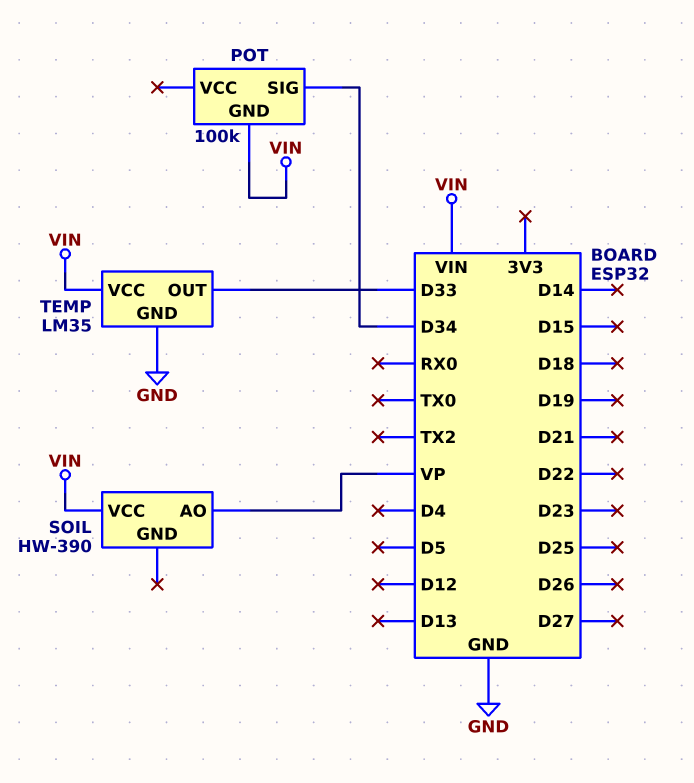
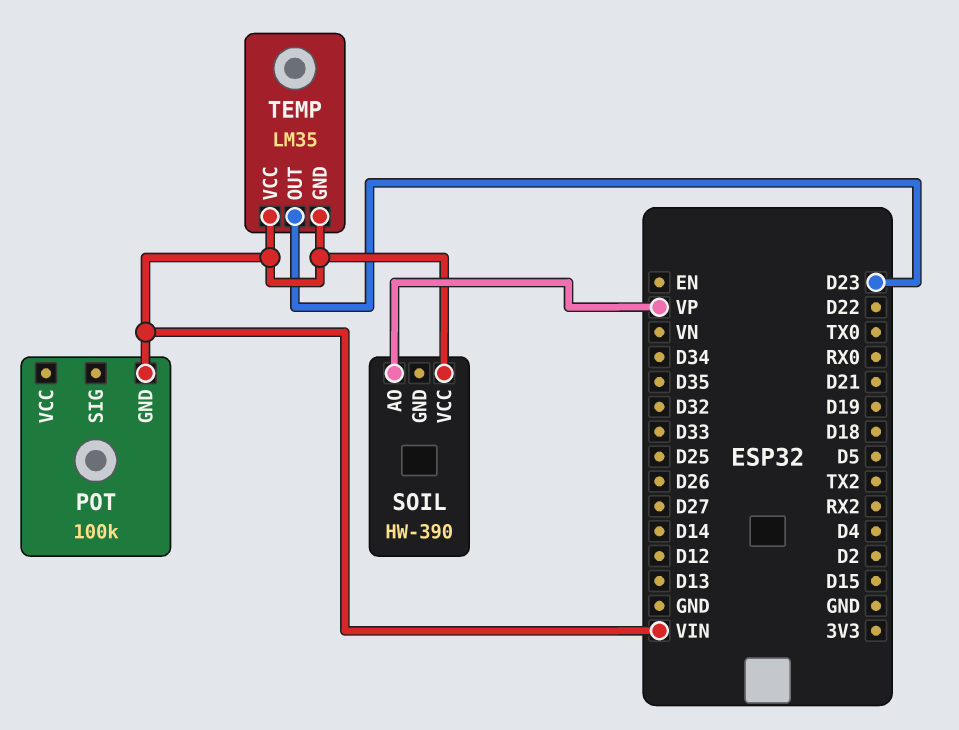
POT pin SIG: D34 -> none
TEMP pin GND: GND -> VIN
TEMP pin OUT: D33 -> D23

